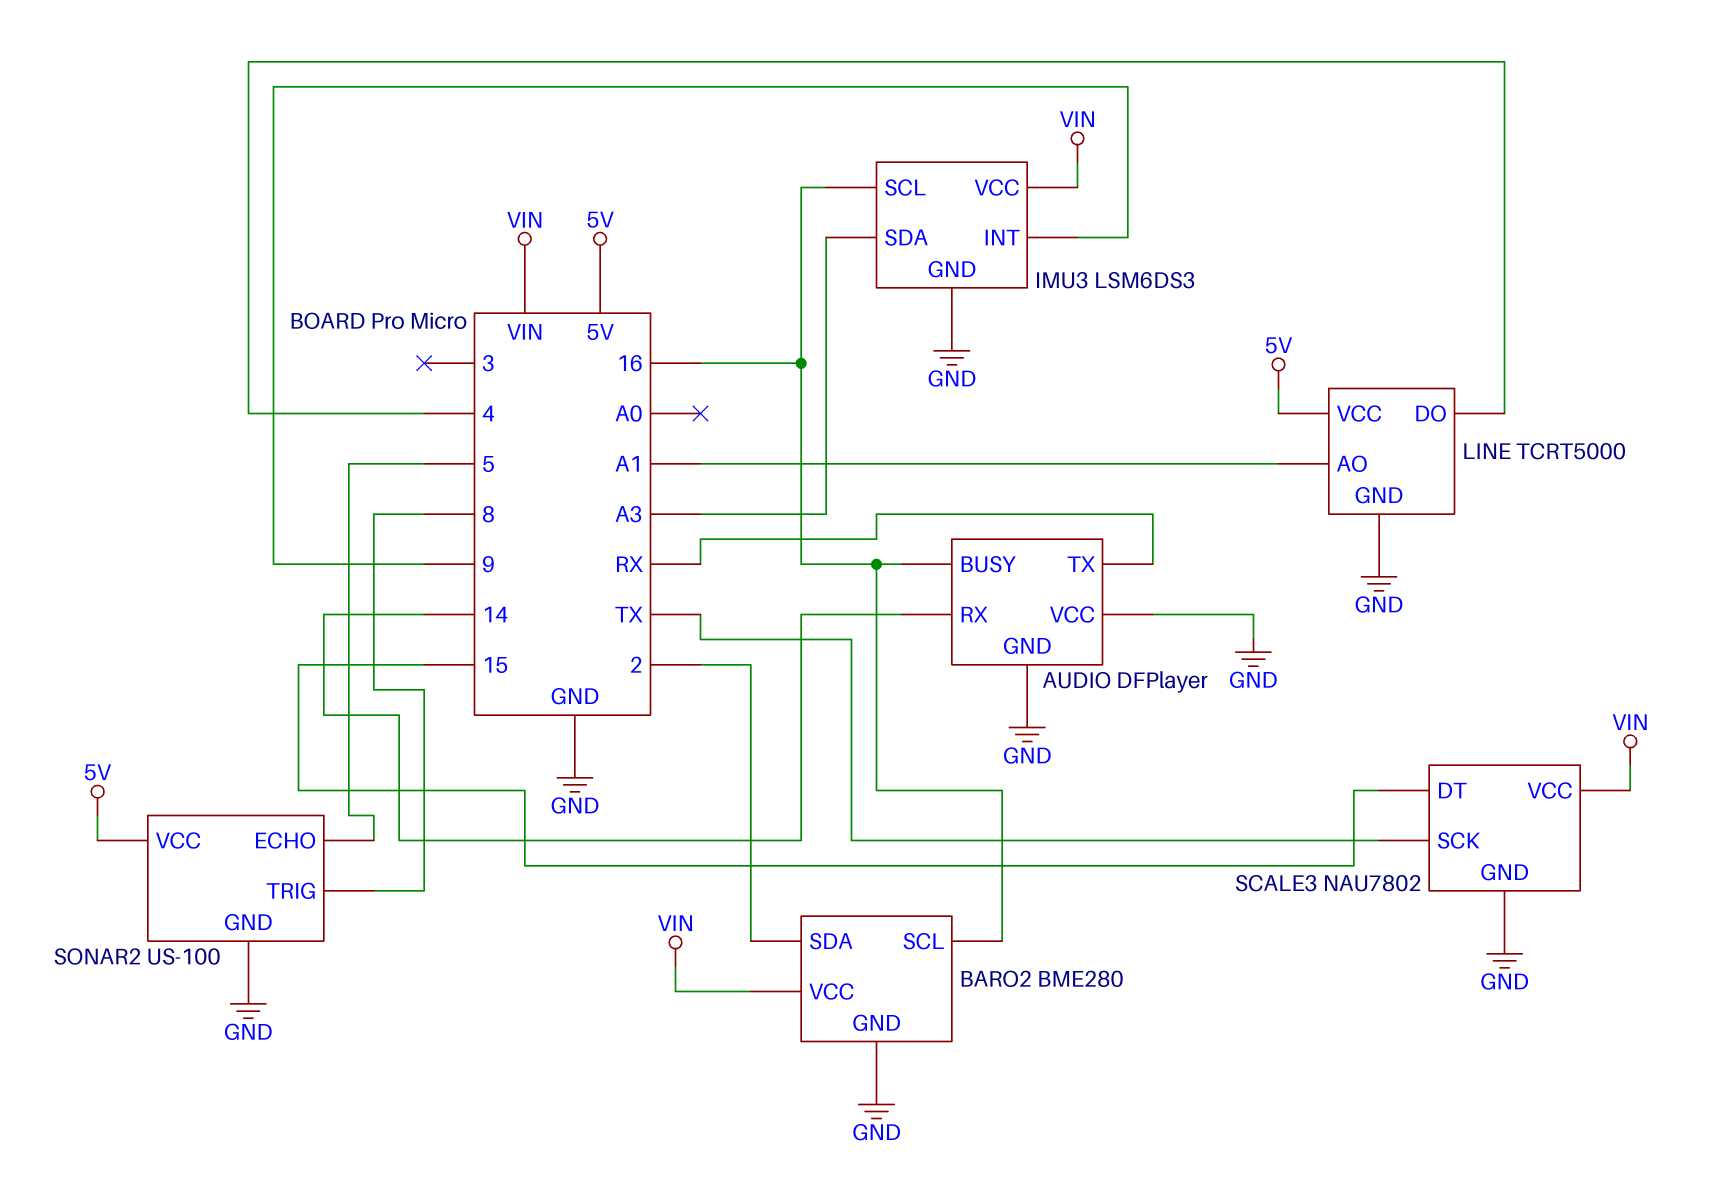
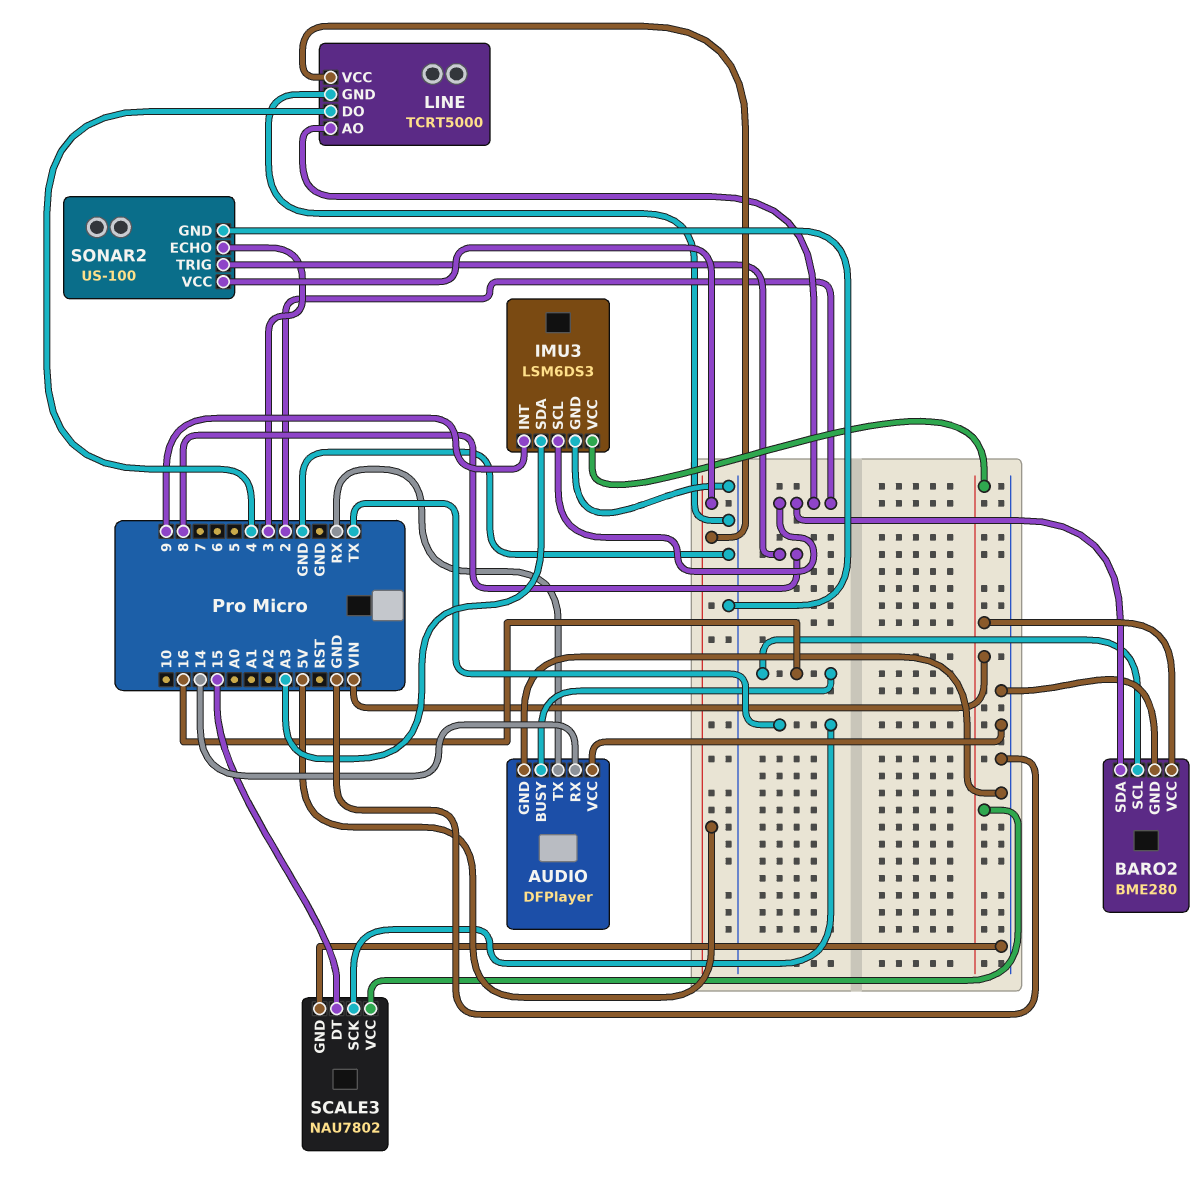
IMU3 pin SCL: 16 -> 2
LINE pin AO: A1 -> 2
SONAR2 pin ECHO: 5 -> 3

